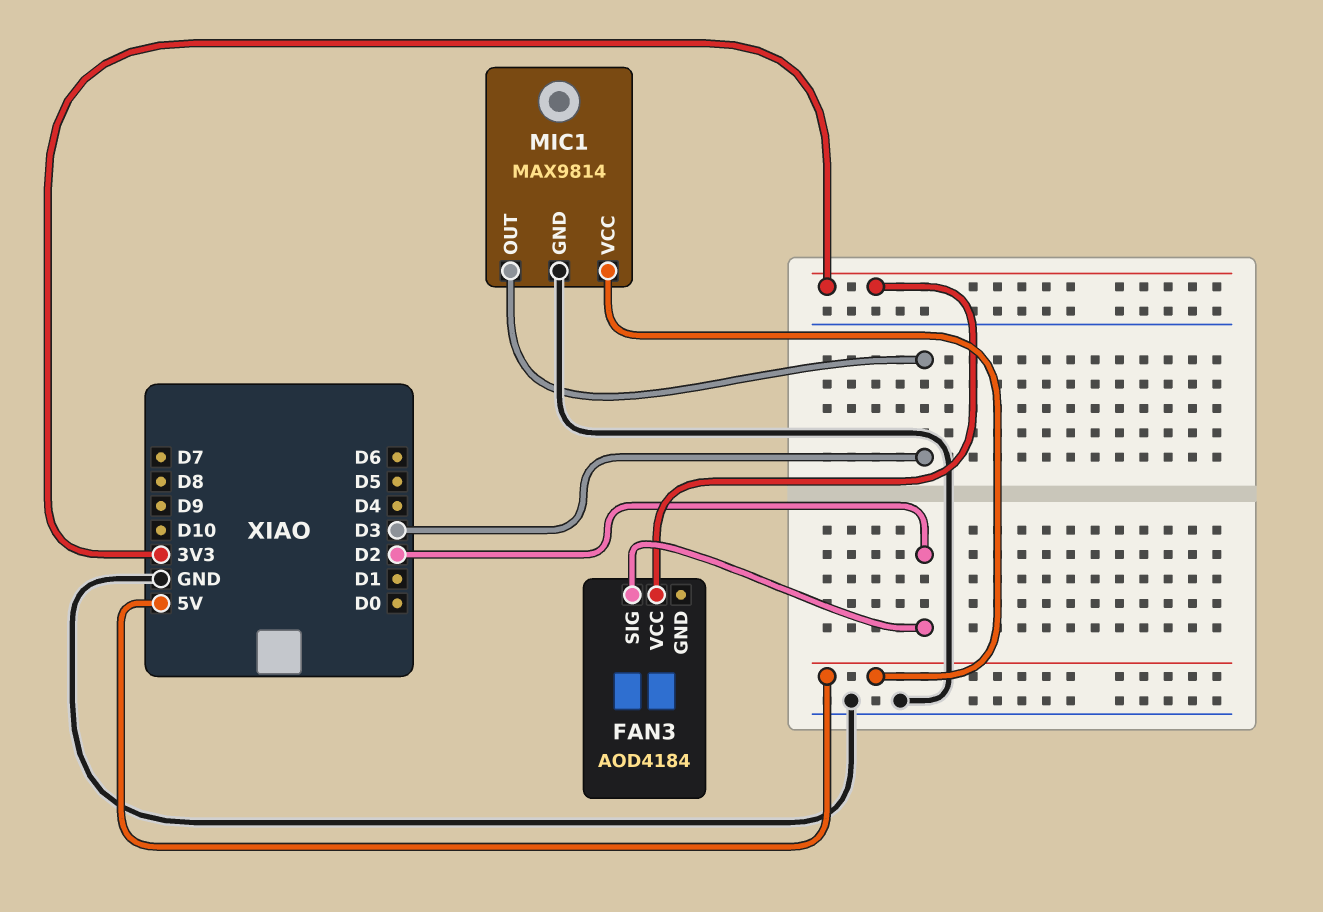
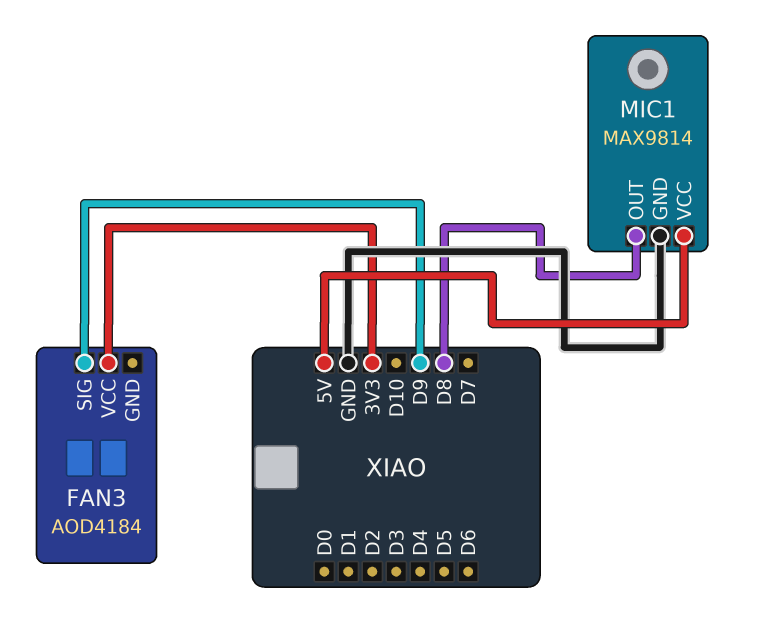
FAN3 pin SIG: D2 -> D9
MIC1 pin OUT: D3 -> D8

